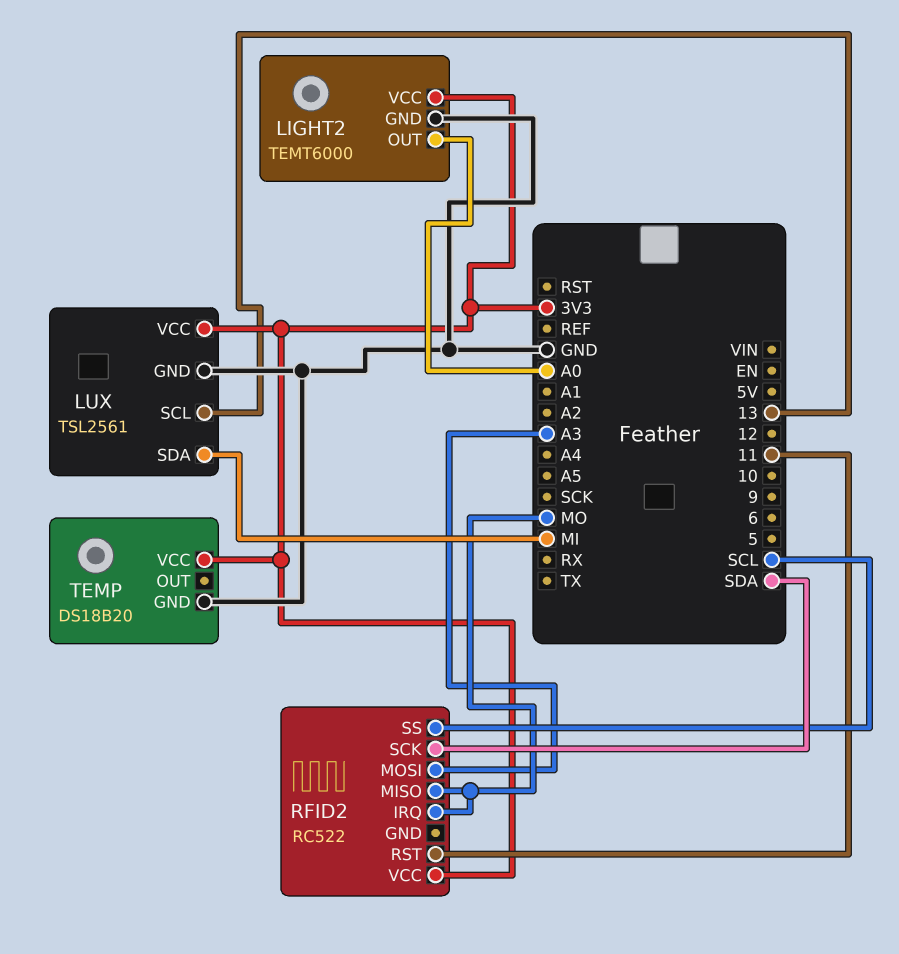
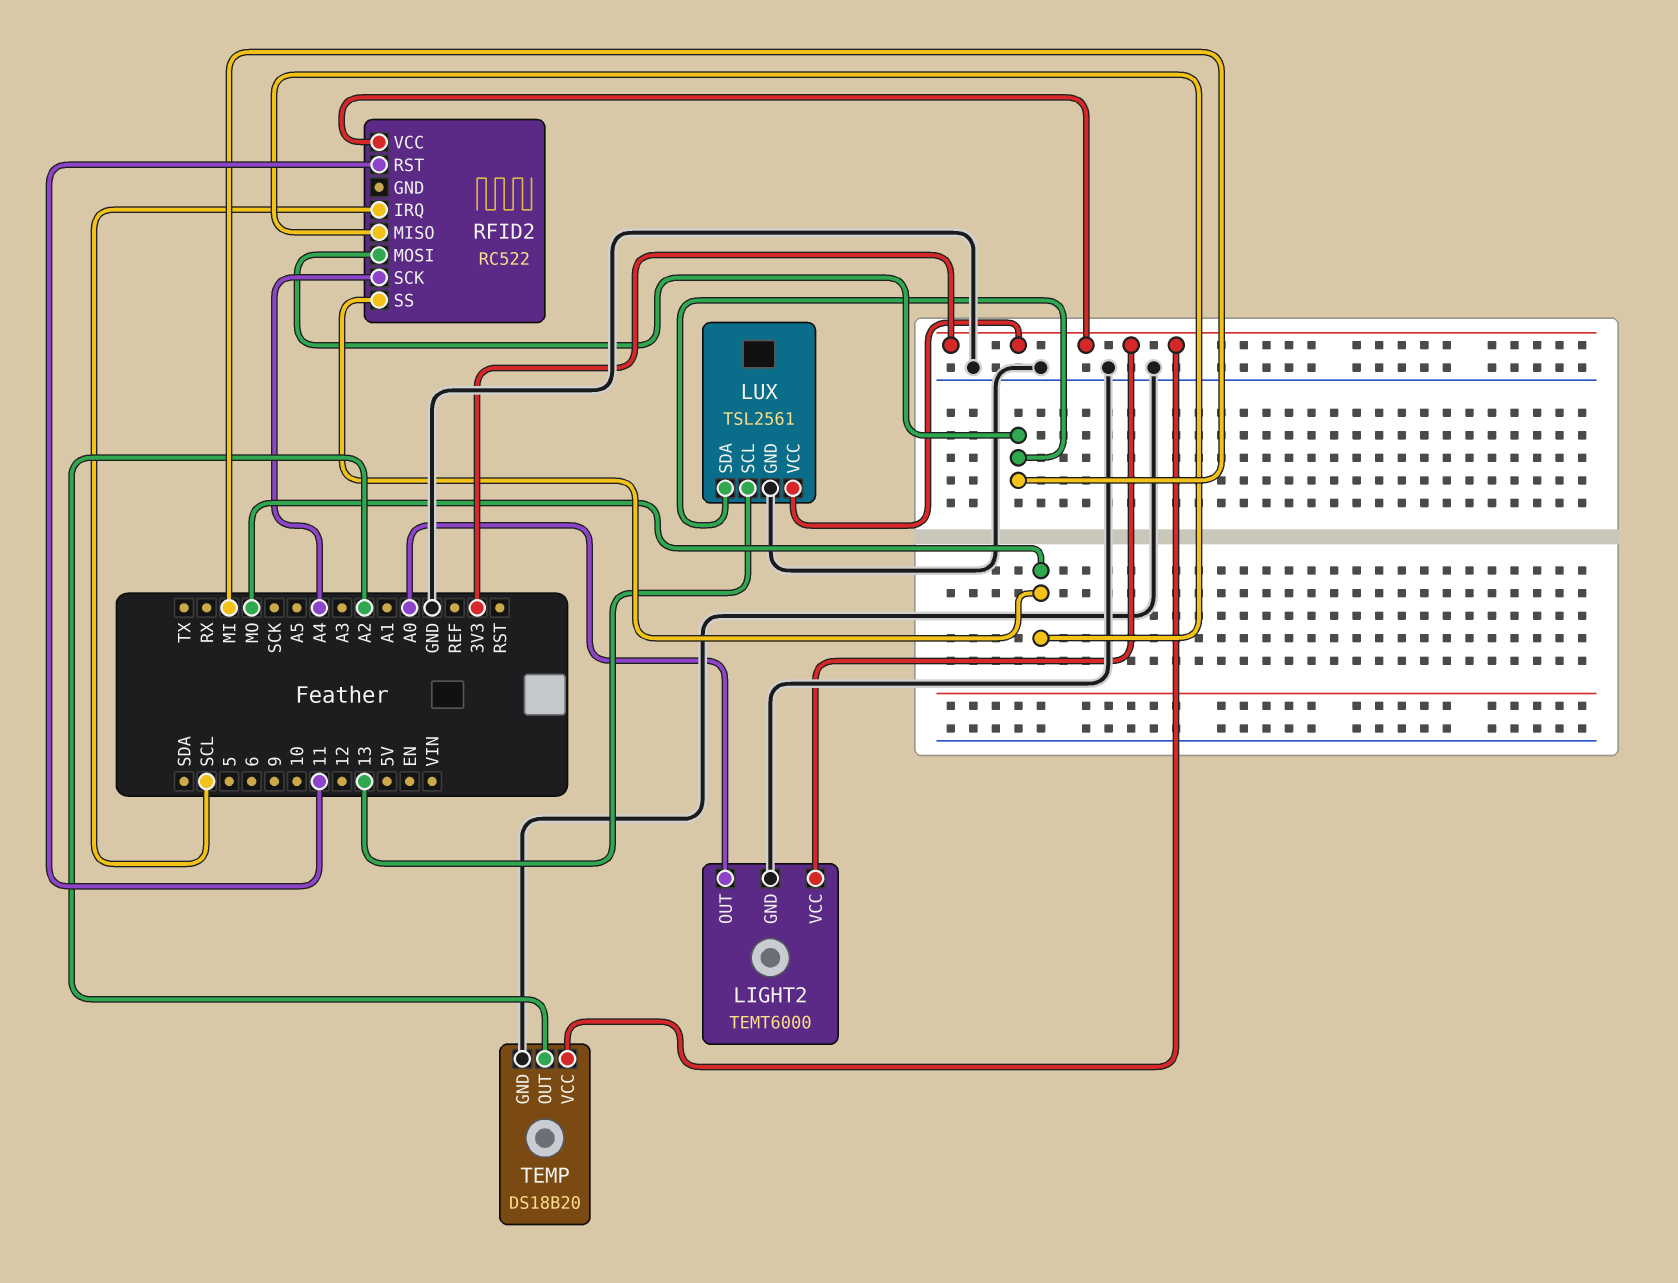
RFID2 pin IRQ: MO -> SCL
RFID2 pin MOSI: A3 -> MI
RFID2 pin SCK: SDA -> A4
RFID2 pin SS: SCL -> MO
TEMP pin OUT: none -> A2

